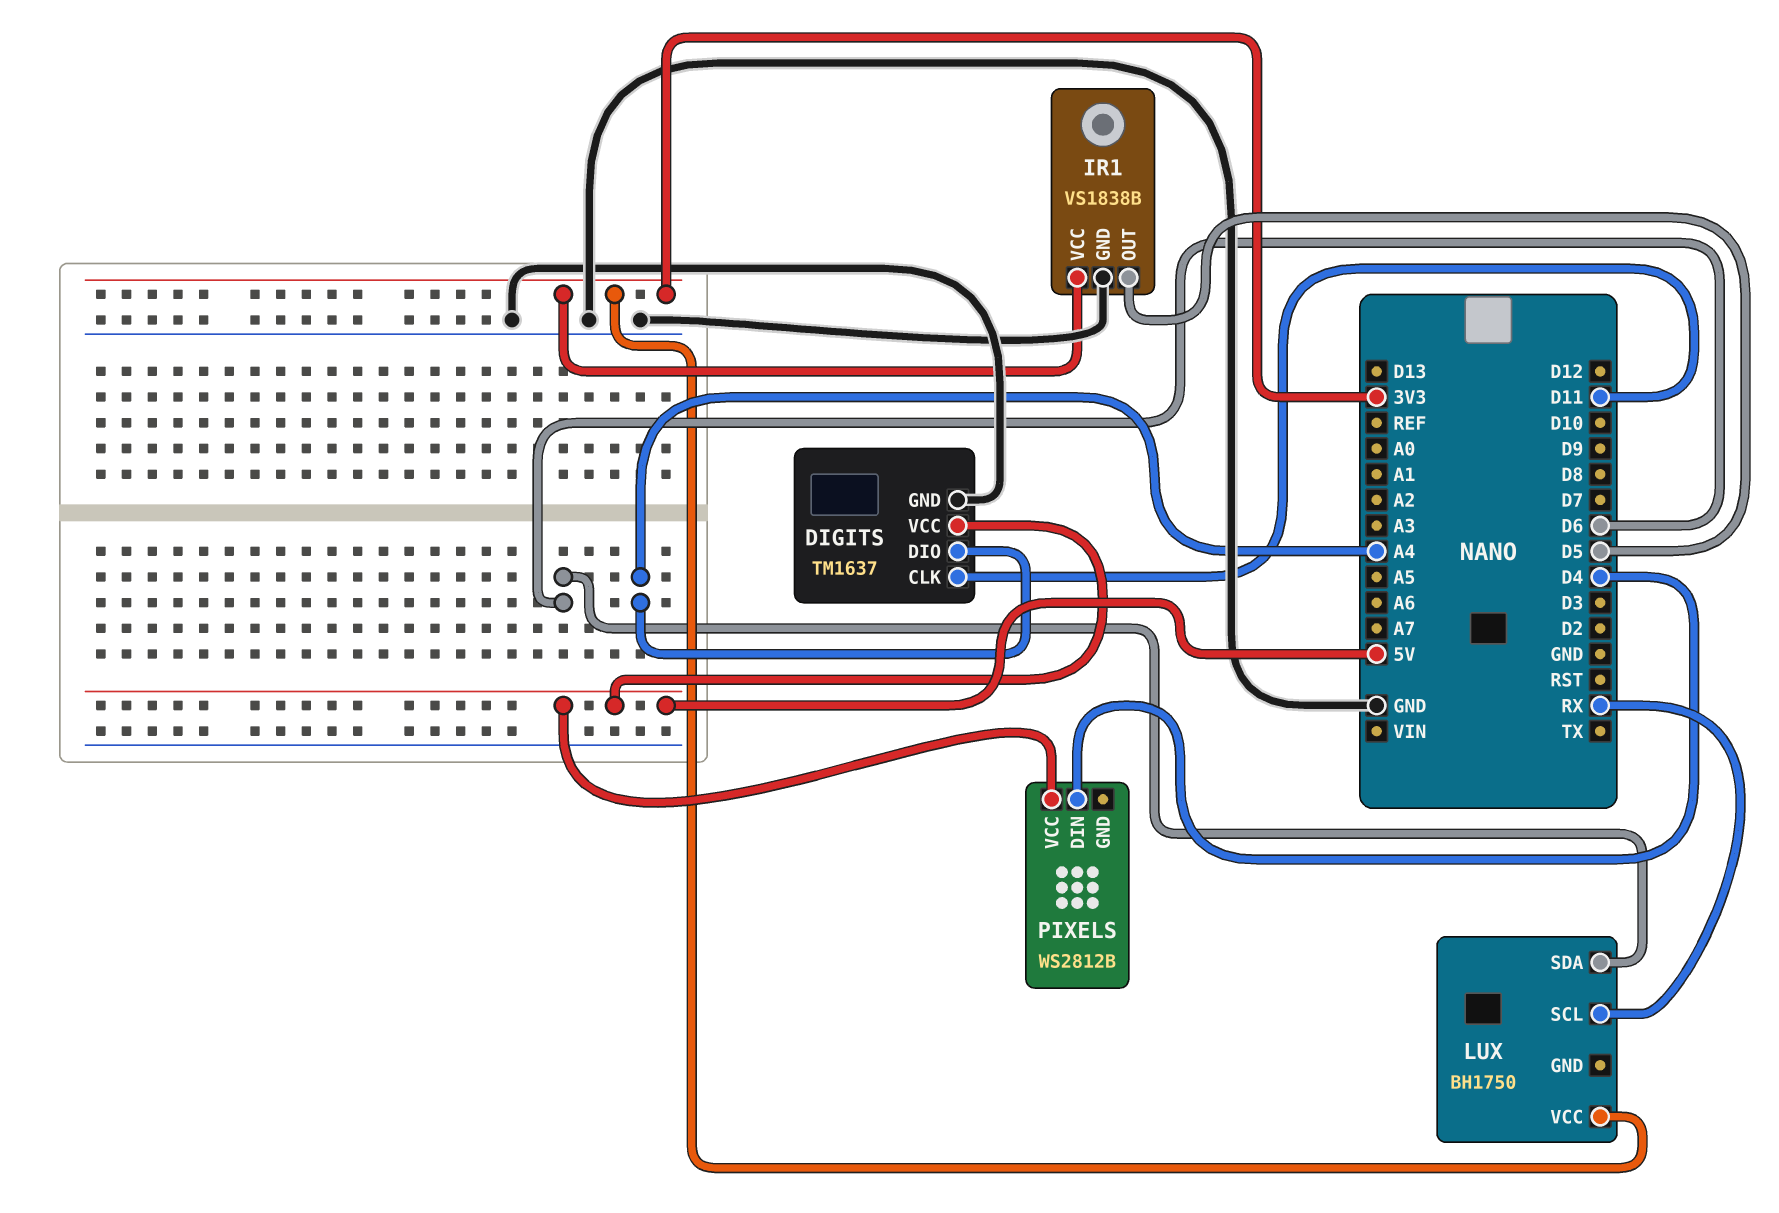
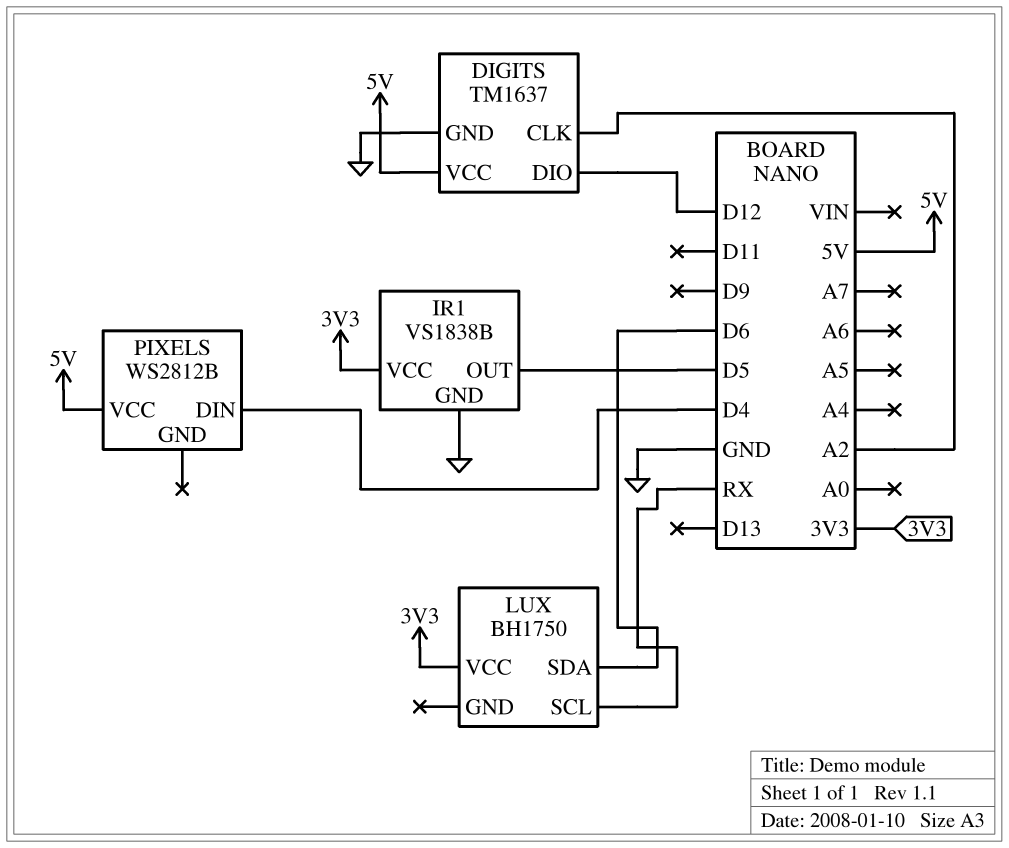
DIGITS pin CLK: D11 -> A2
DIGITS pin DIO: A4 -> D12

